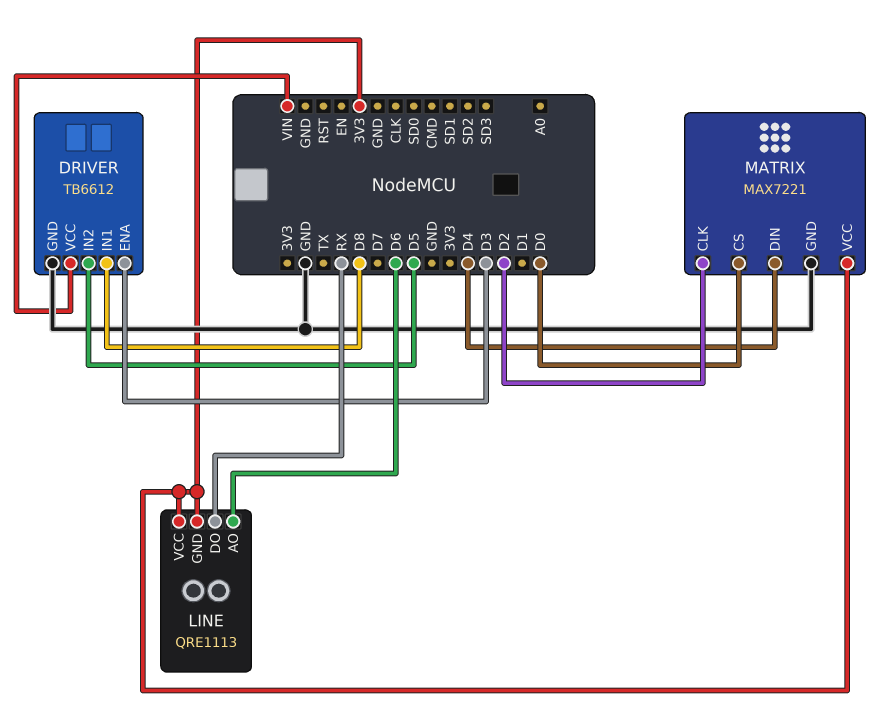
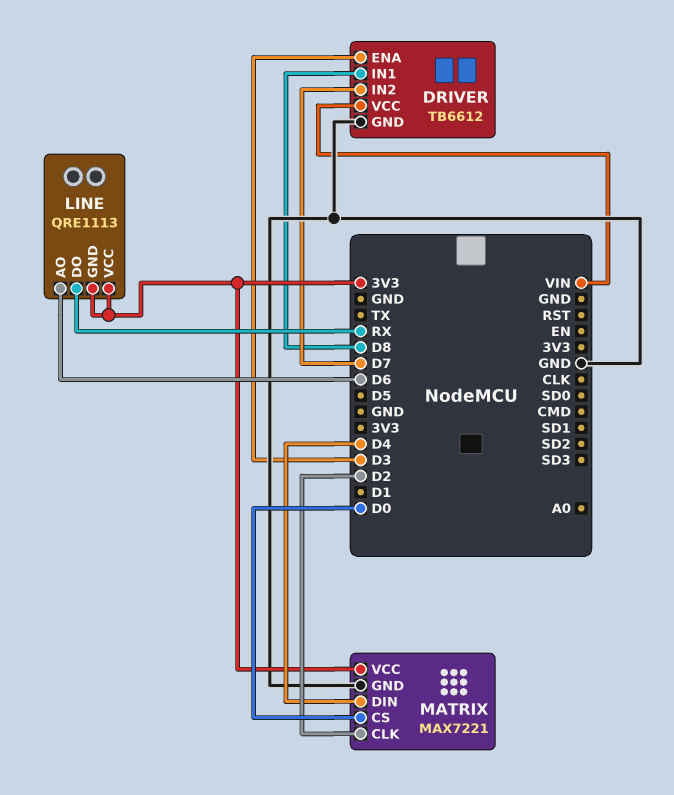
DRIVER pin IN2: D5 -> D7

